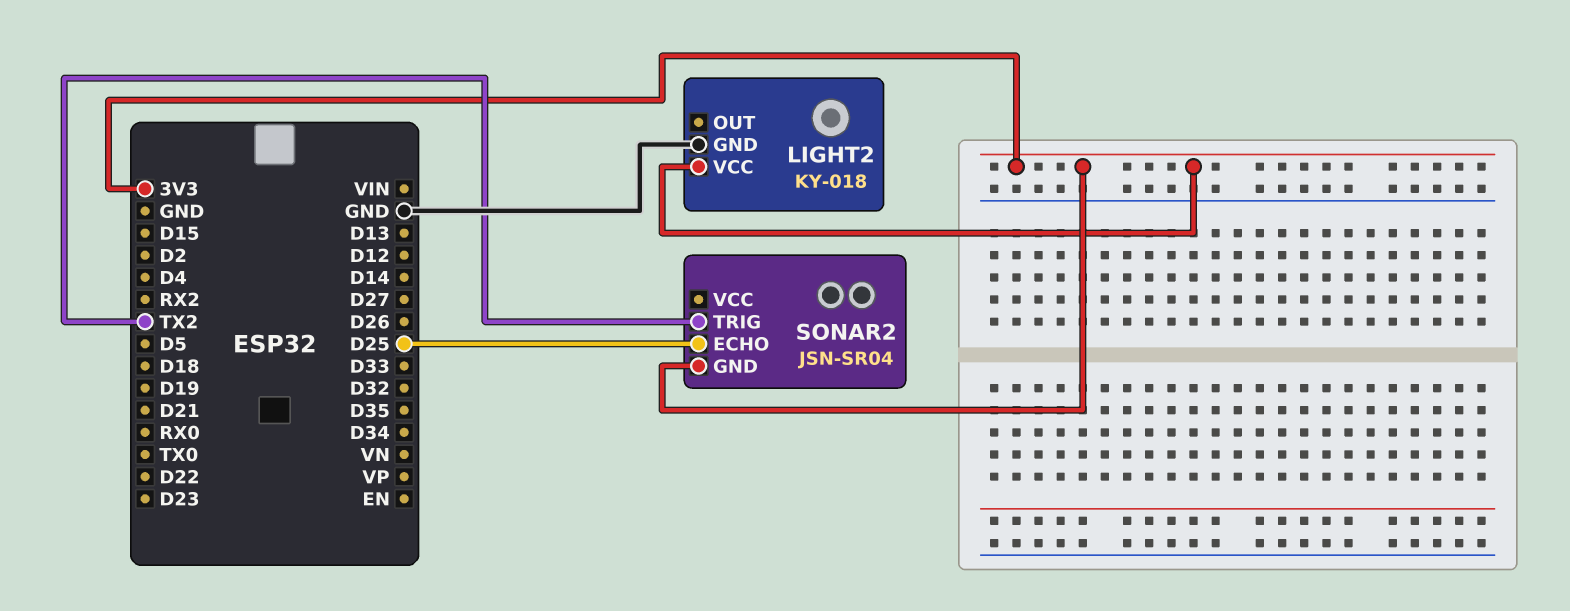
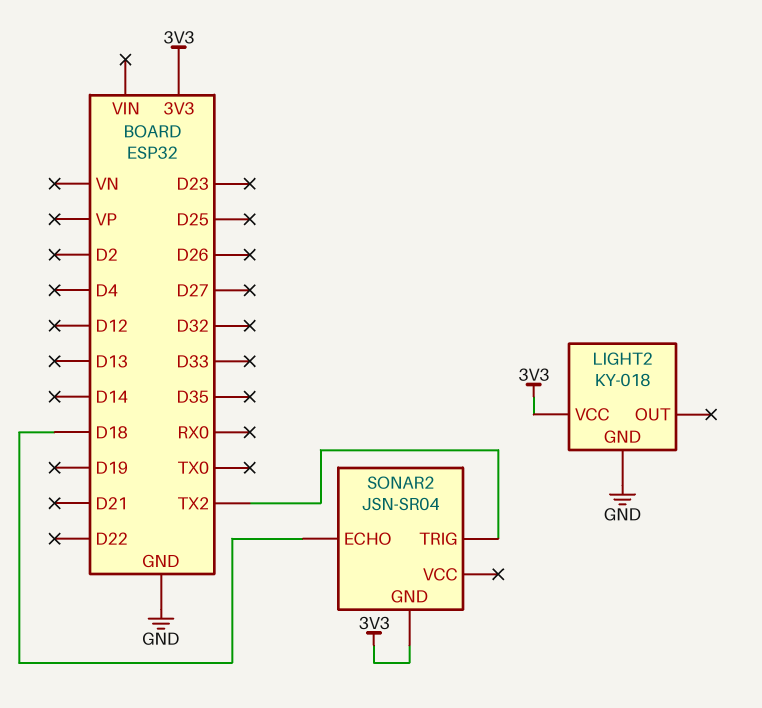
SONAR2 pin ECHO: D25 -> D18

